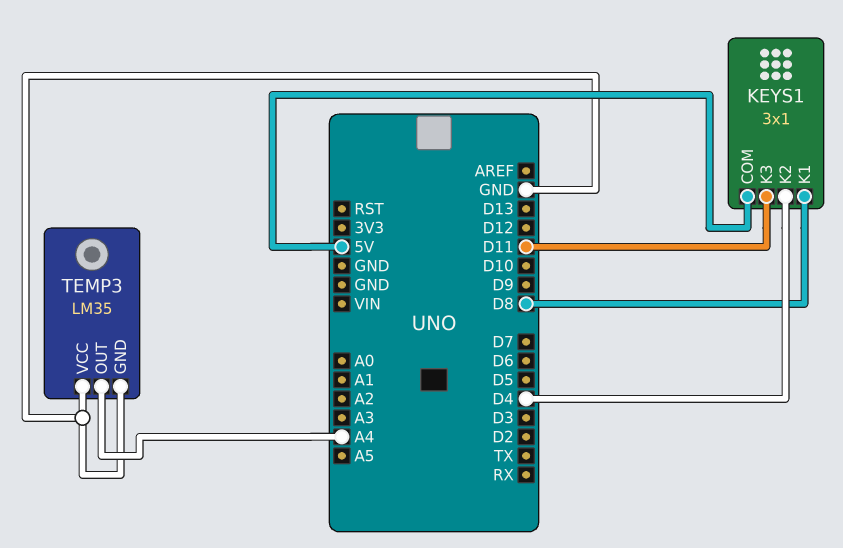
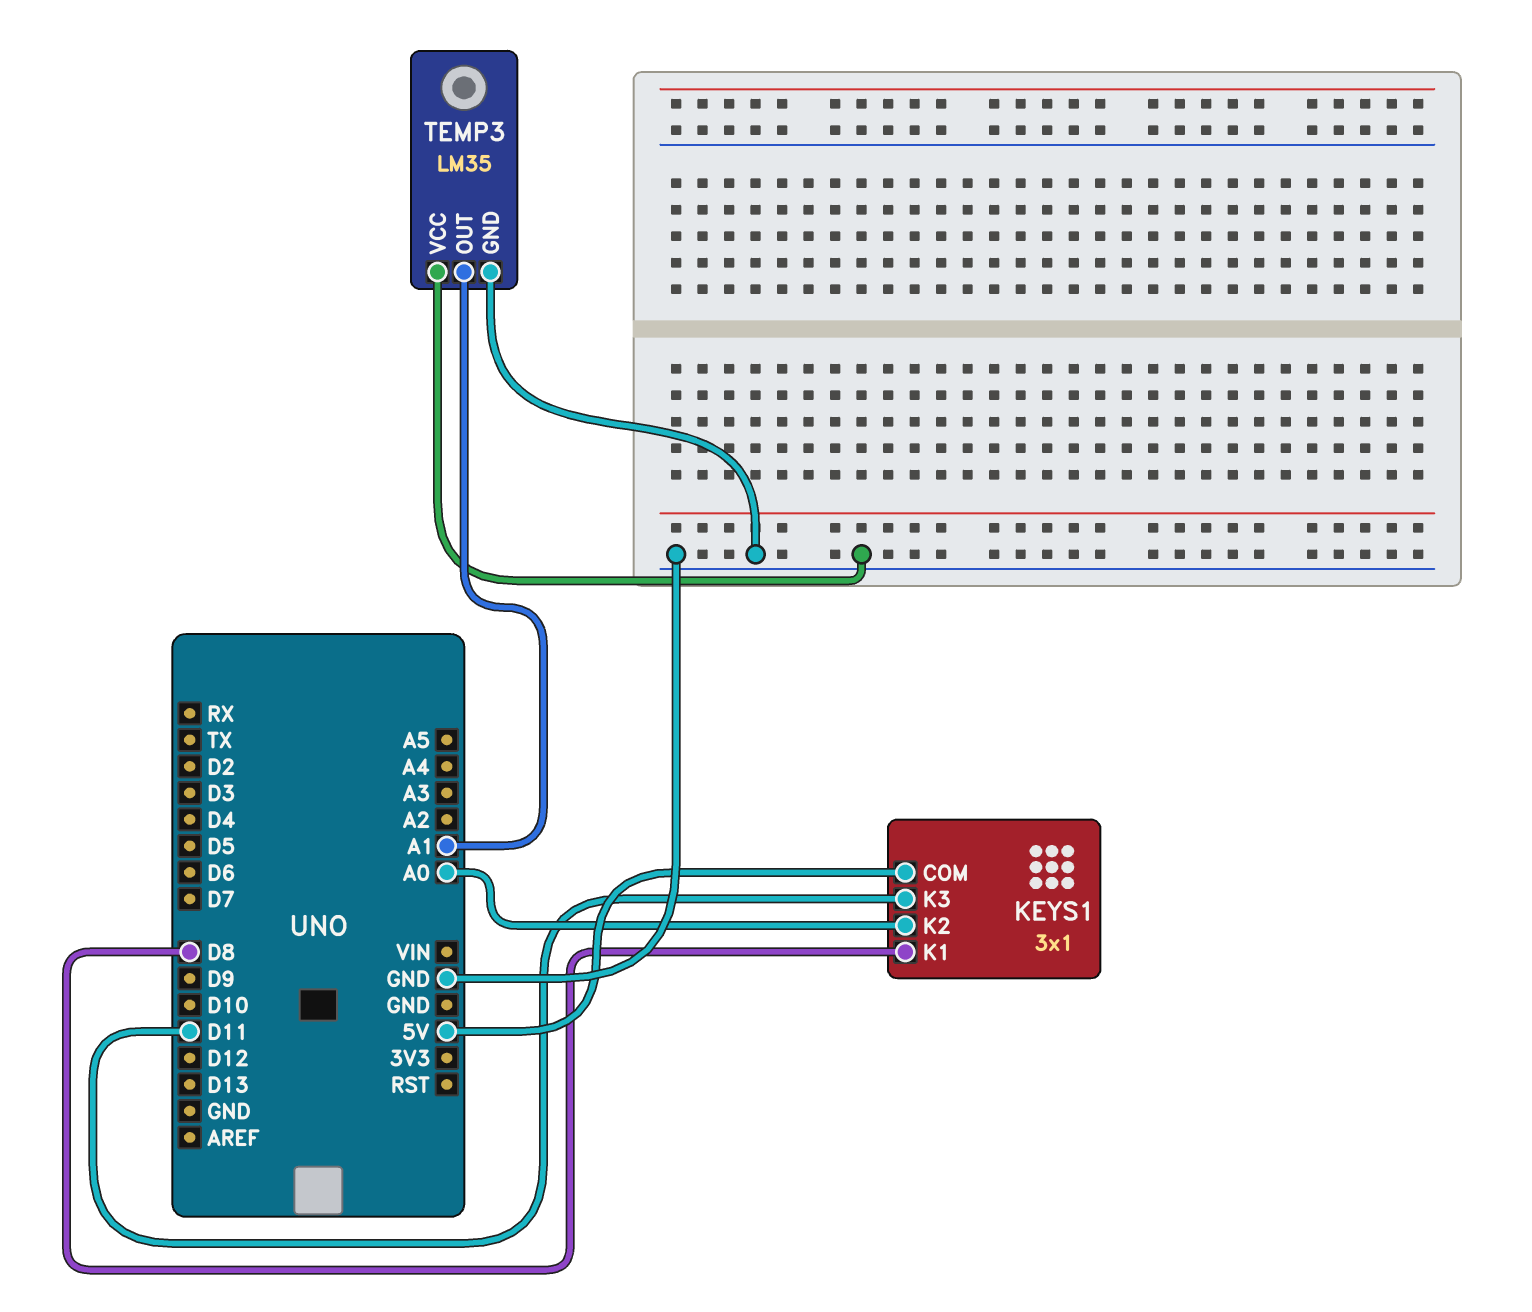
KEYS1 pin K2: D4 -> A0
TEMP3 pin OUT: A4 -> A1

